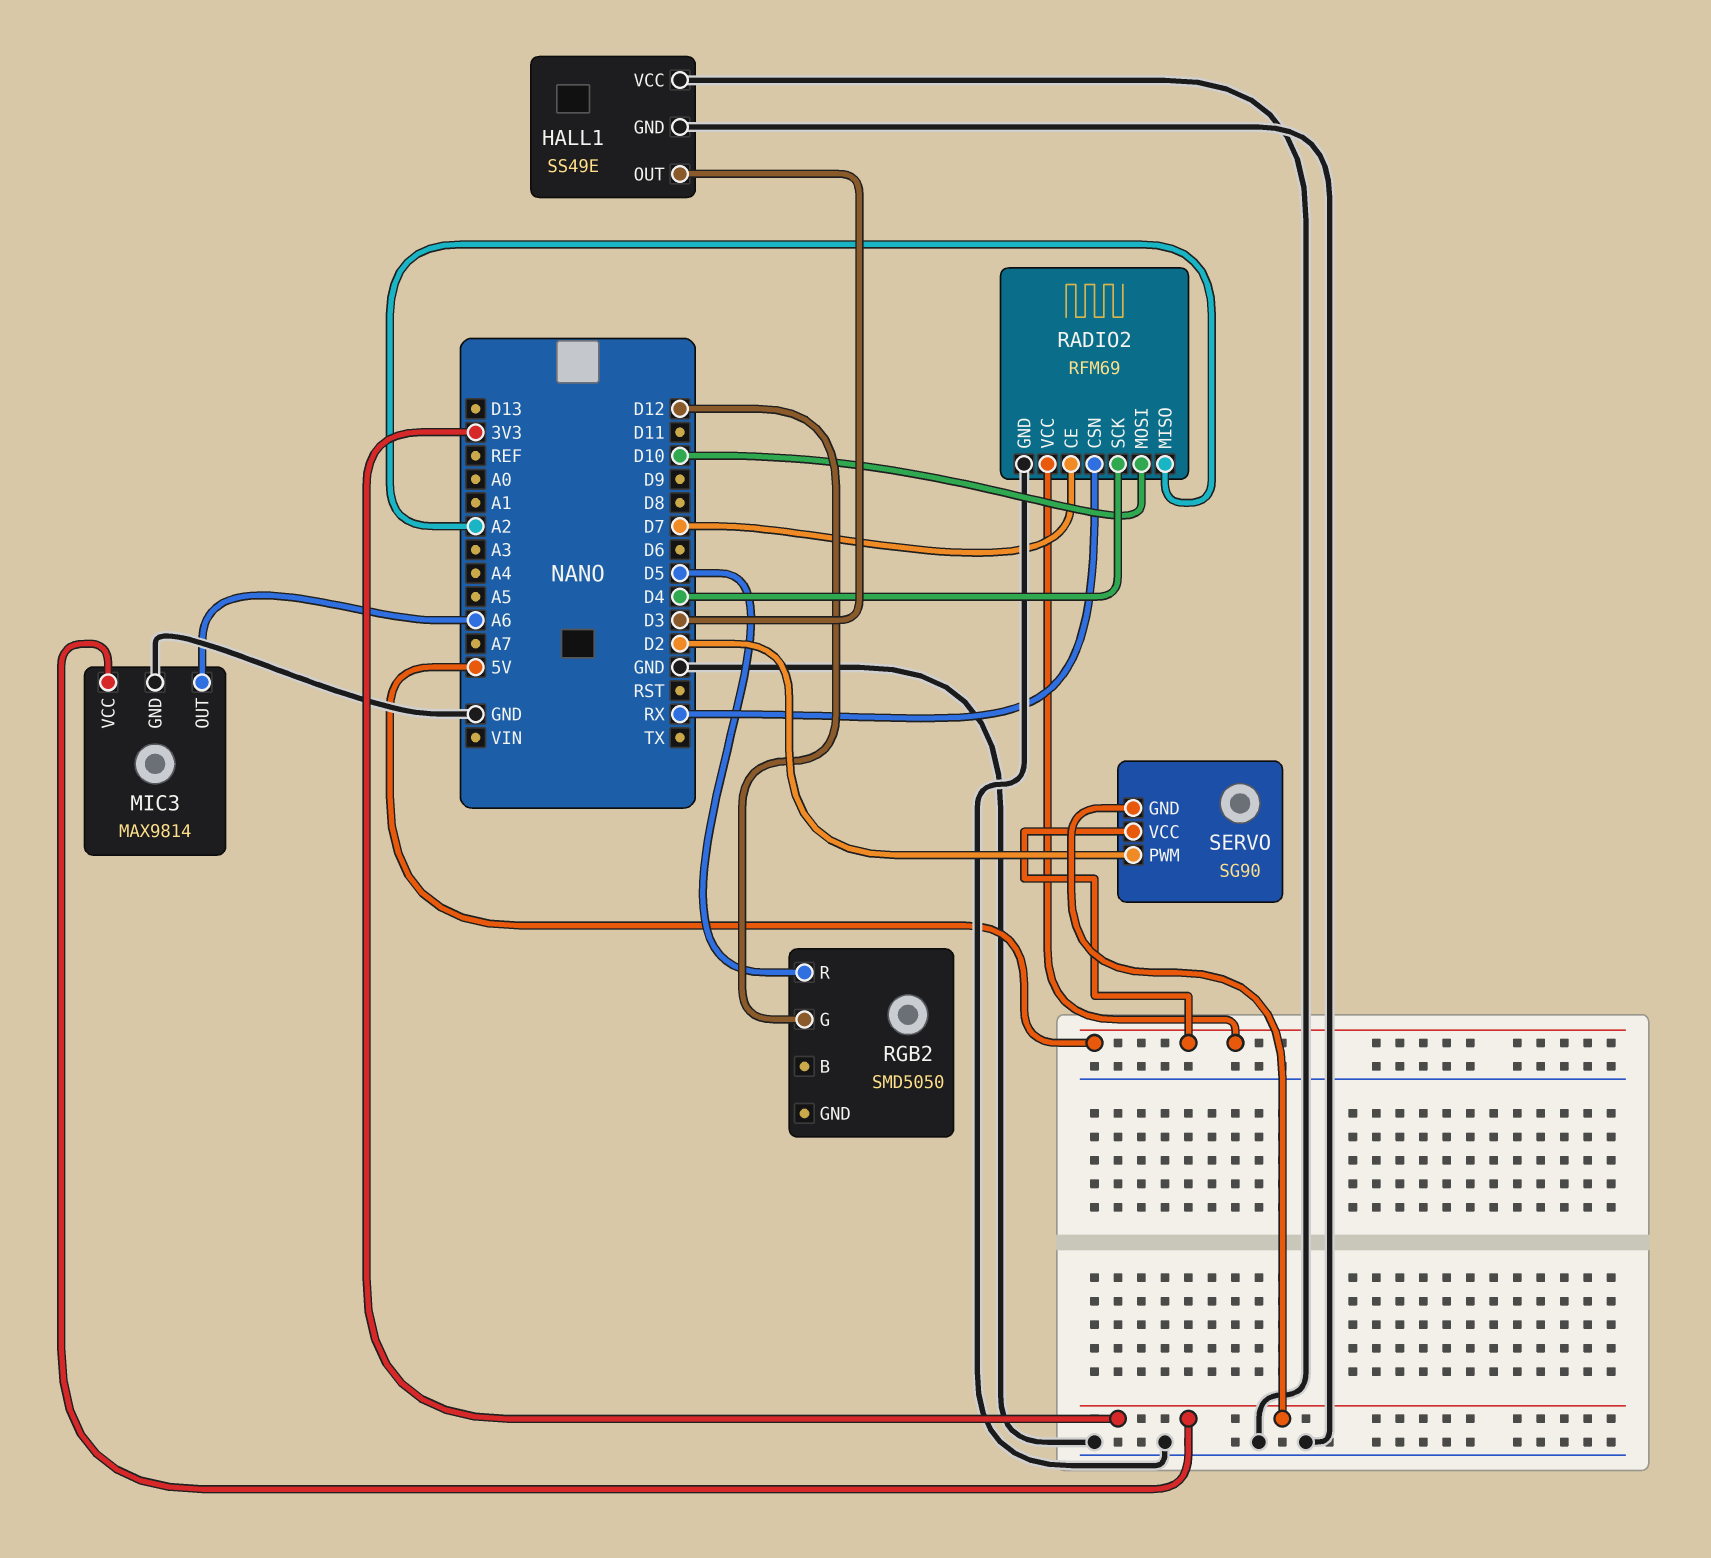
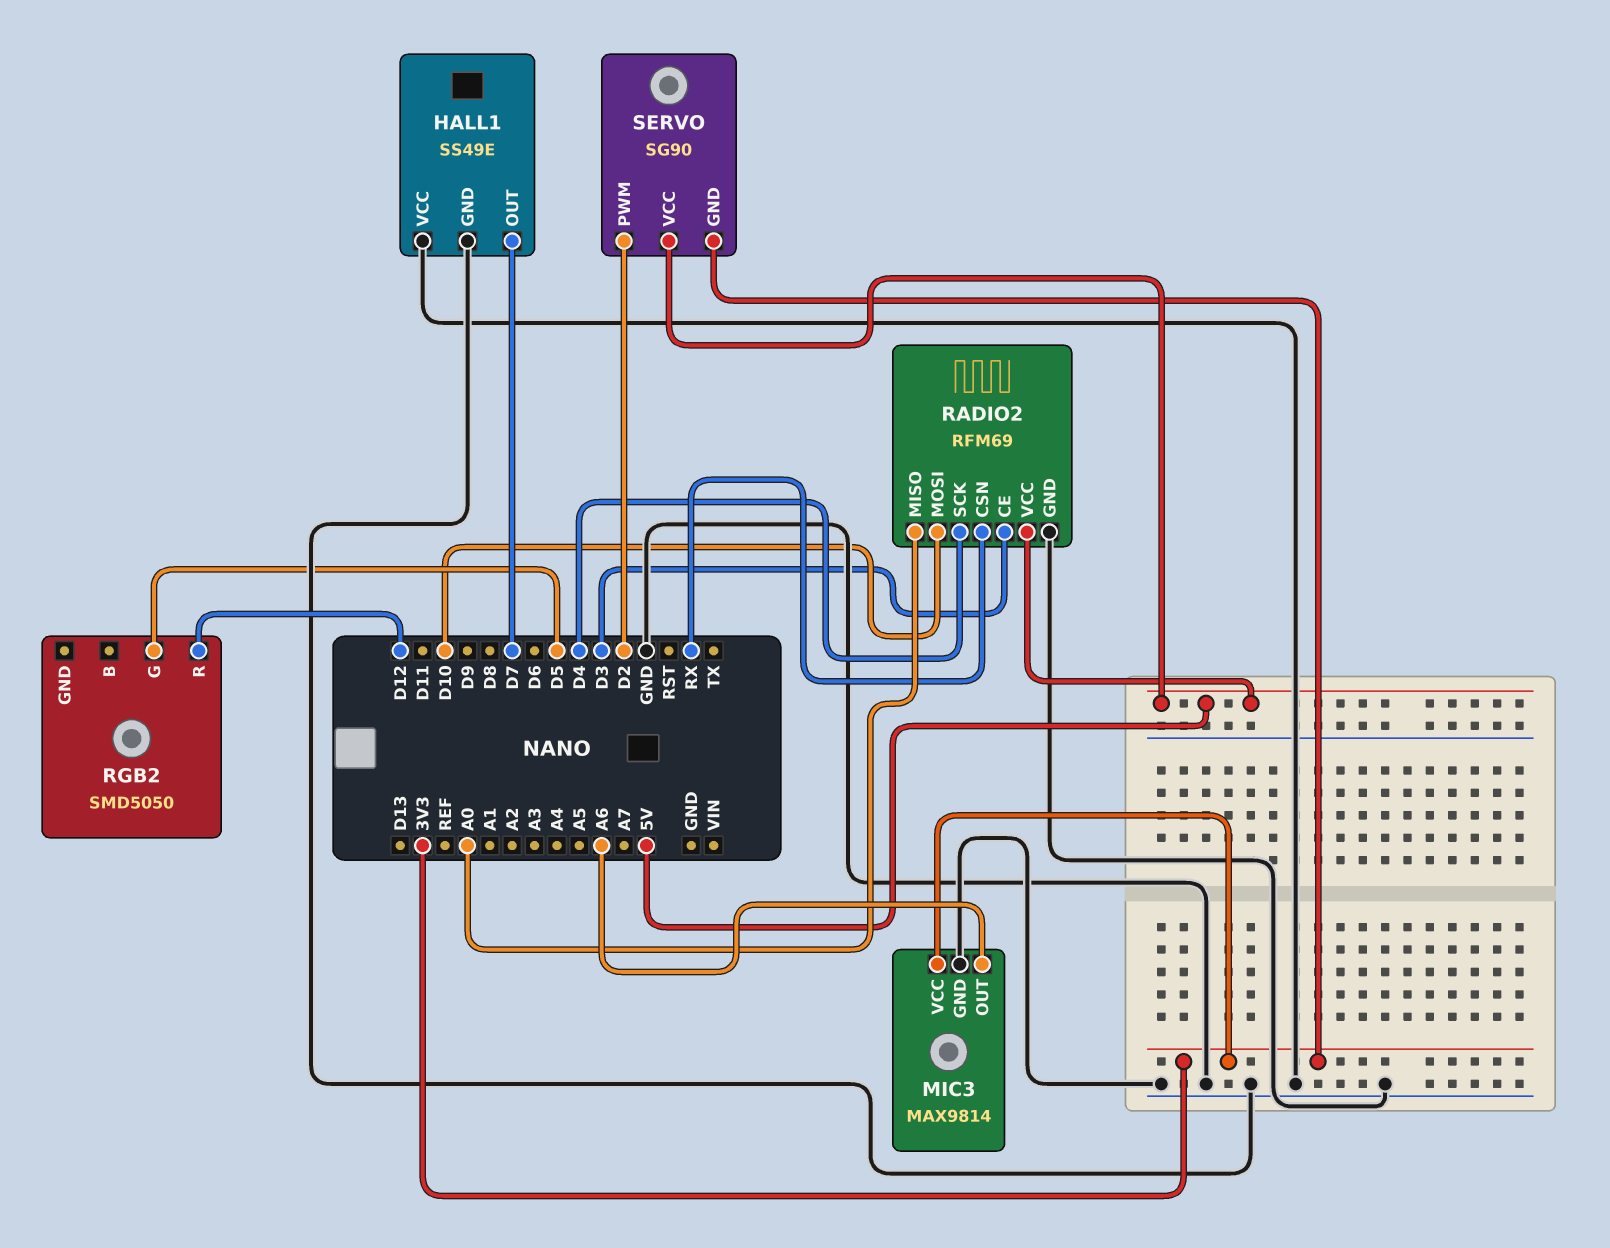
HALL1 pin OUT: D3 -> D7
RADIO2 pin CE: D7 -> D3
RADIO2 pin MISO: A2 -> A0
RGB2 pin G: D12 -> D5
RGB2 pin R: D5 -> D12

